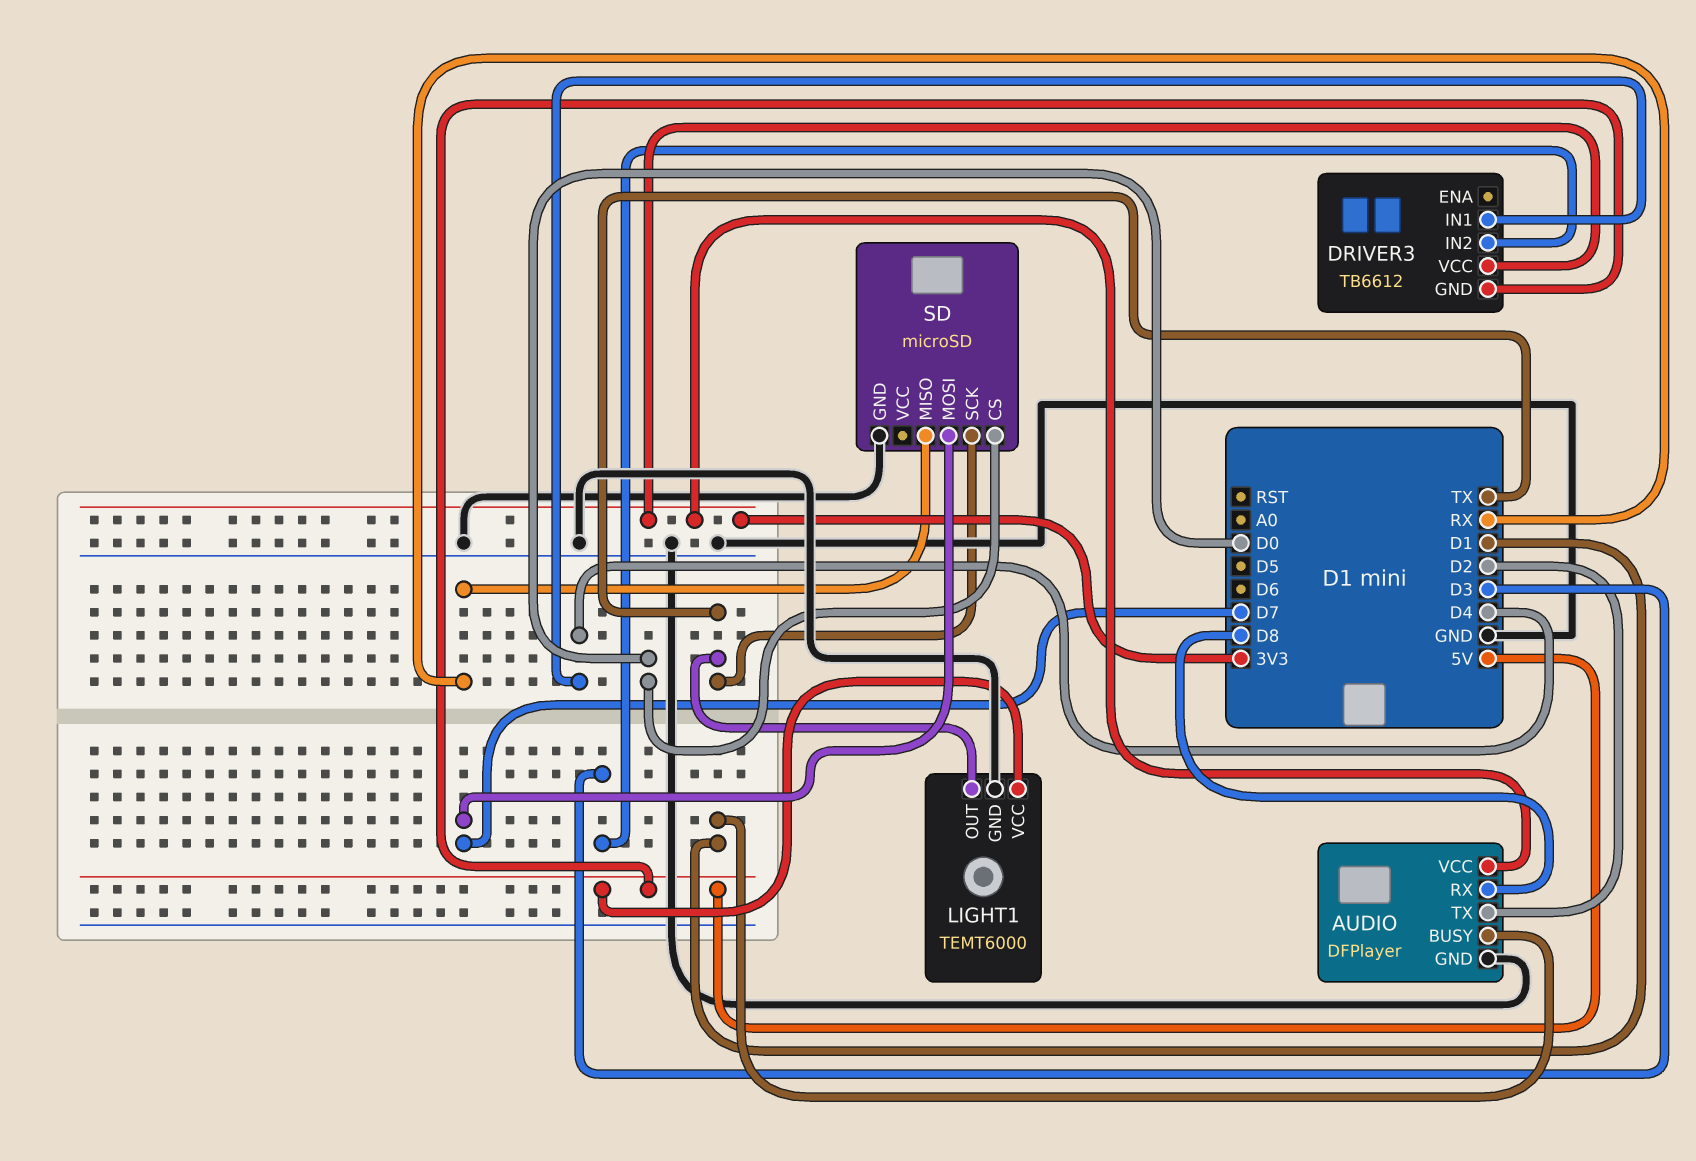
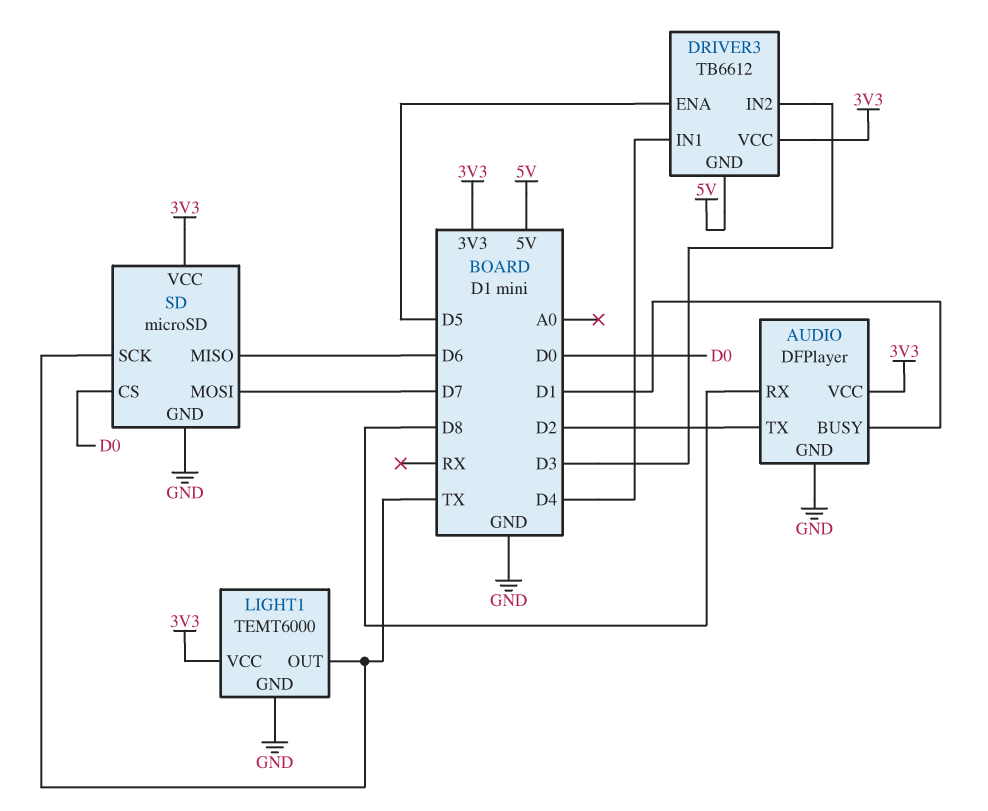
DRIVER3 pin ENA: none -> D5
LIGHT1 pin VCC: 5V -> 3V3
SD pin MISO: RX -> D6
SD pin VCC: none -> 3V3

